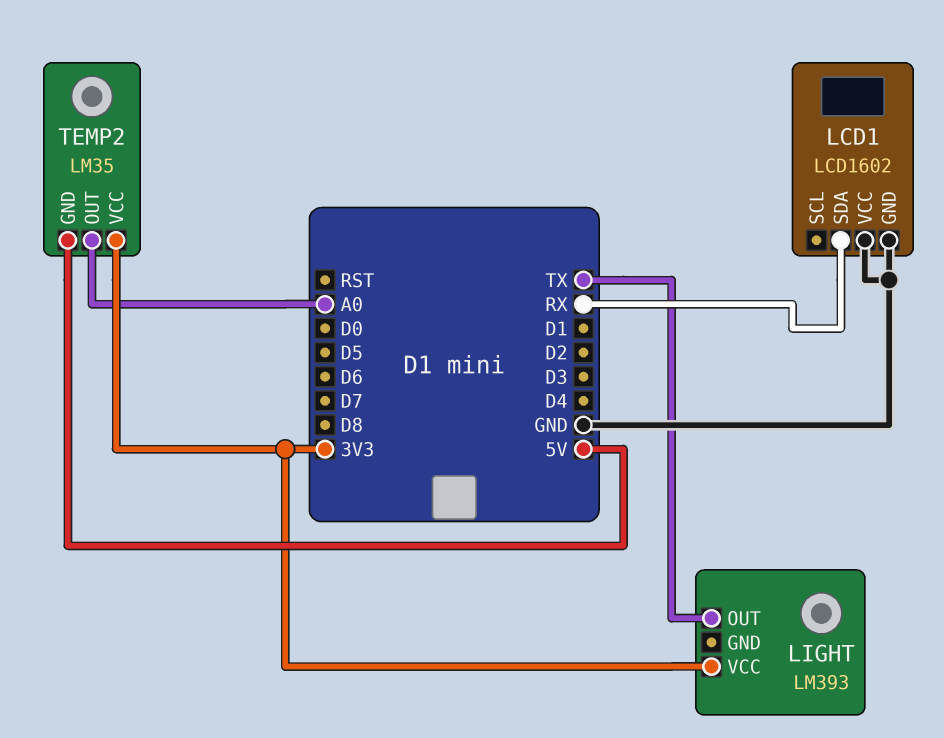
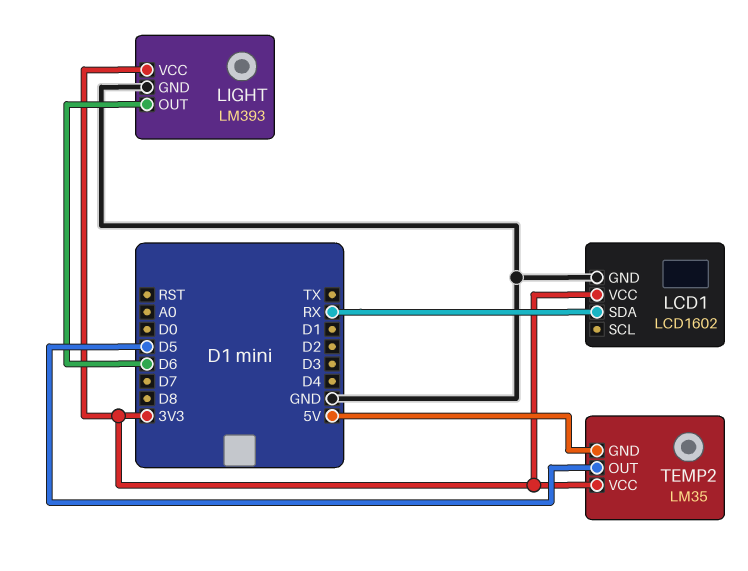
LCD1 pin VCC: GND -> 3V3
LIGHT pin GND: none -> GND
LIGHT pin OUT: TX -> D6
TEMP2 pin OUT: A0 -> D5

